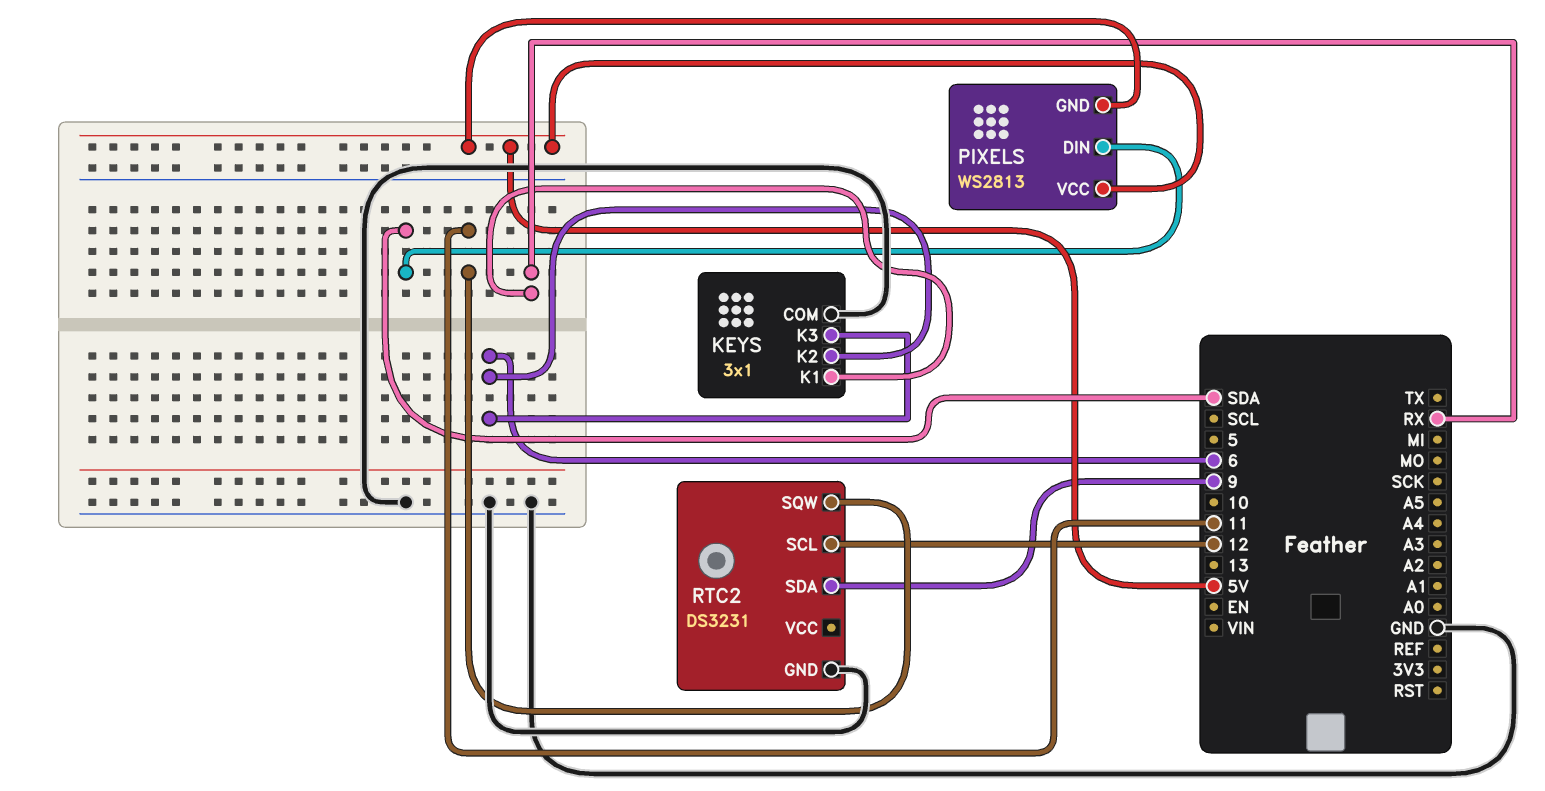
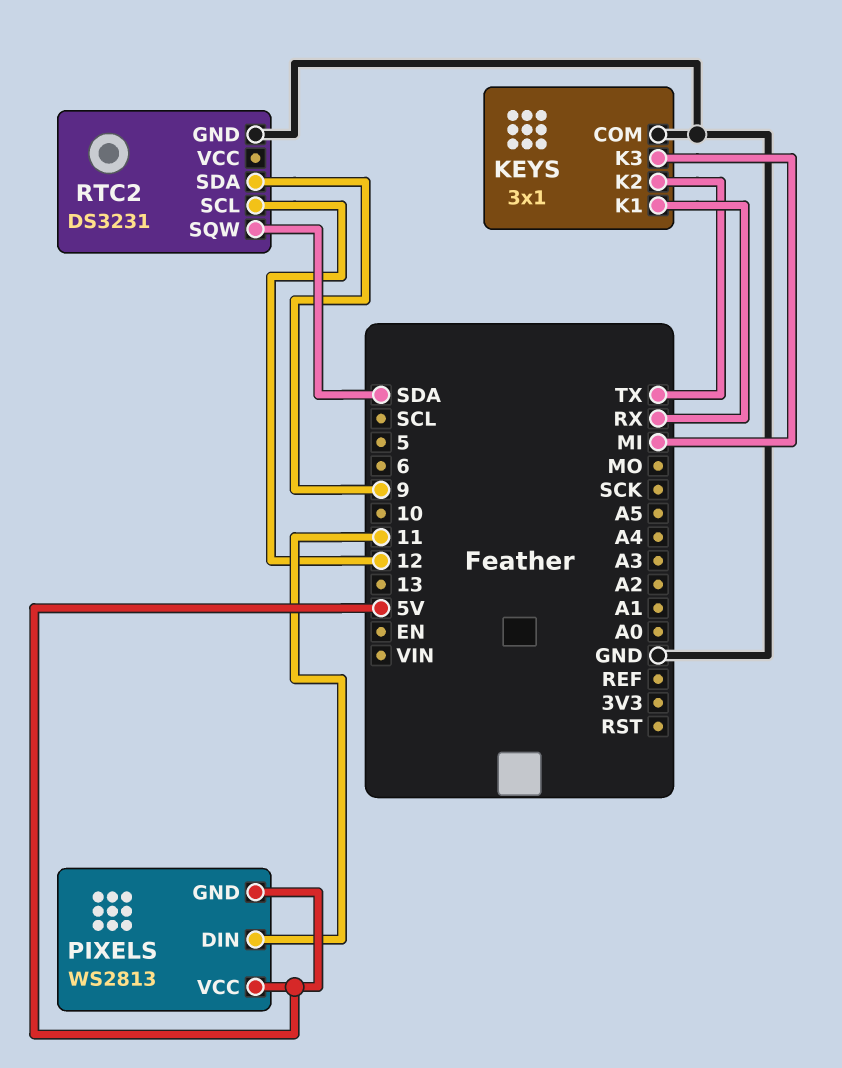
KEYS pin K2: 6 -> TX
KEYS pin K3: 6 -> MI
PIXELS pin DIN: SDA -> 11
RTC2 pin SQW: 11 -> SDA

